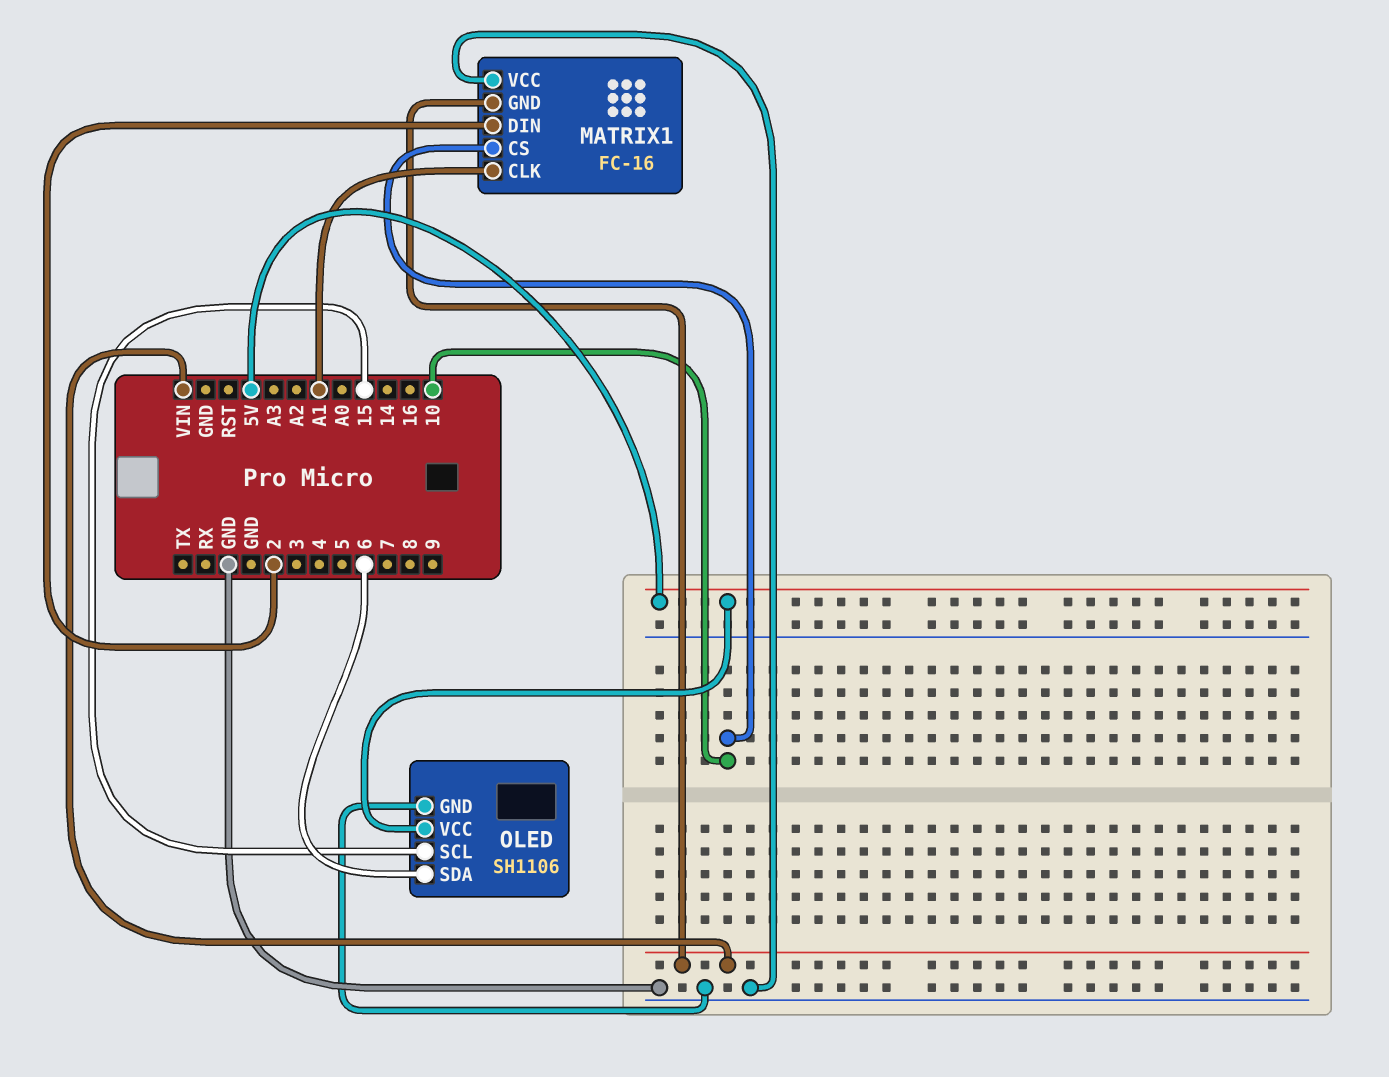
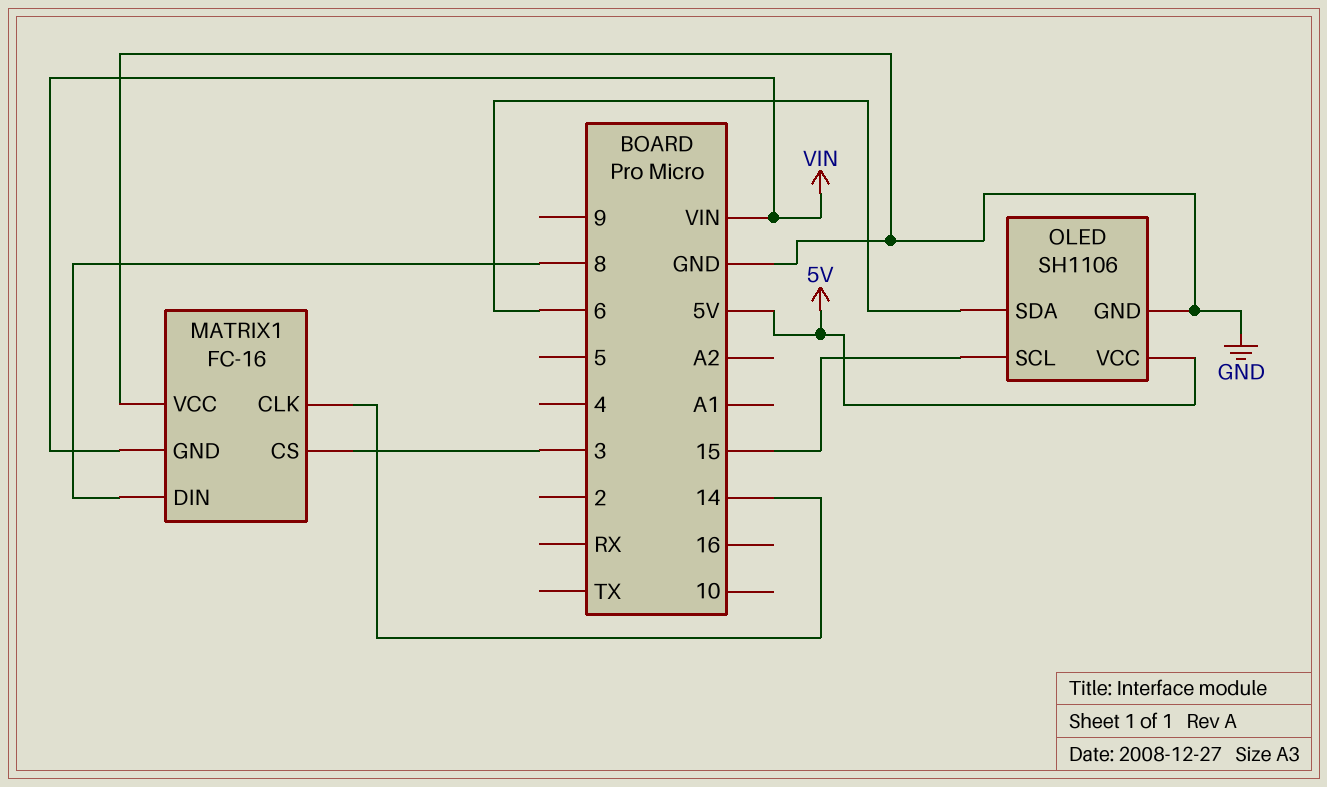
MATRIX1 pin CLK: A1 -> 14
MATRIX1 pin CS: 10 -> 3
MATRIX1 pin DIN: 2 -> 8

